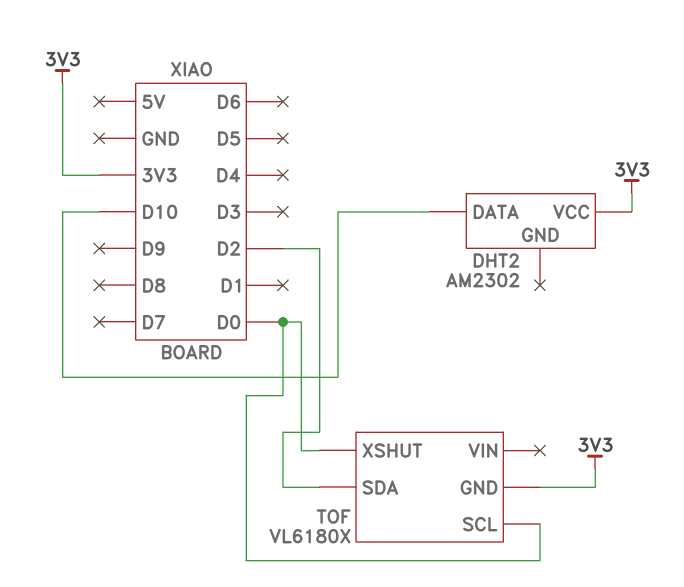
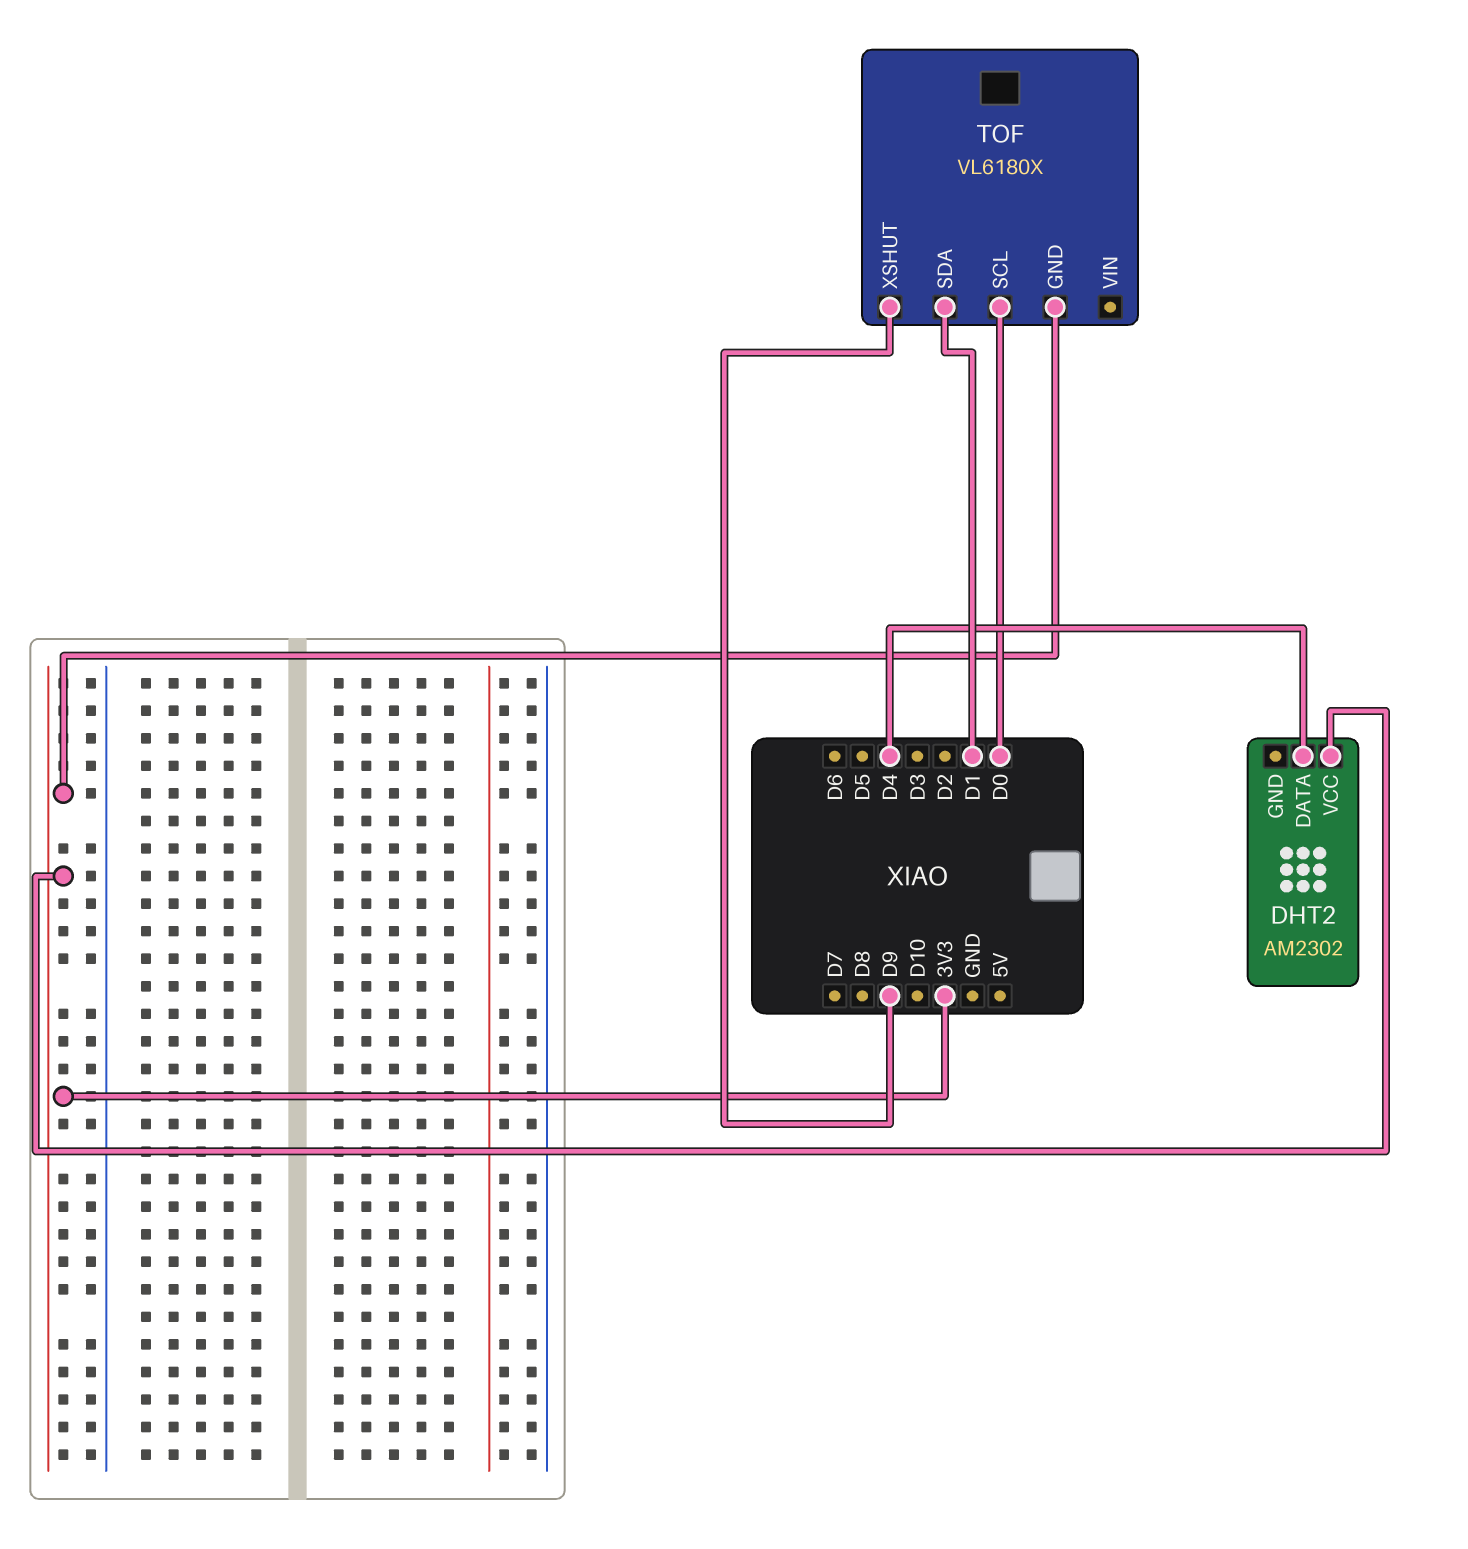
DHT2 pin DATA: D10 -> D4
TOF pin SDA: D2 -> D1
TOF pin XSHUT: D0 -> D9

